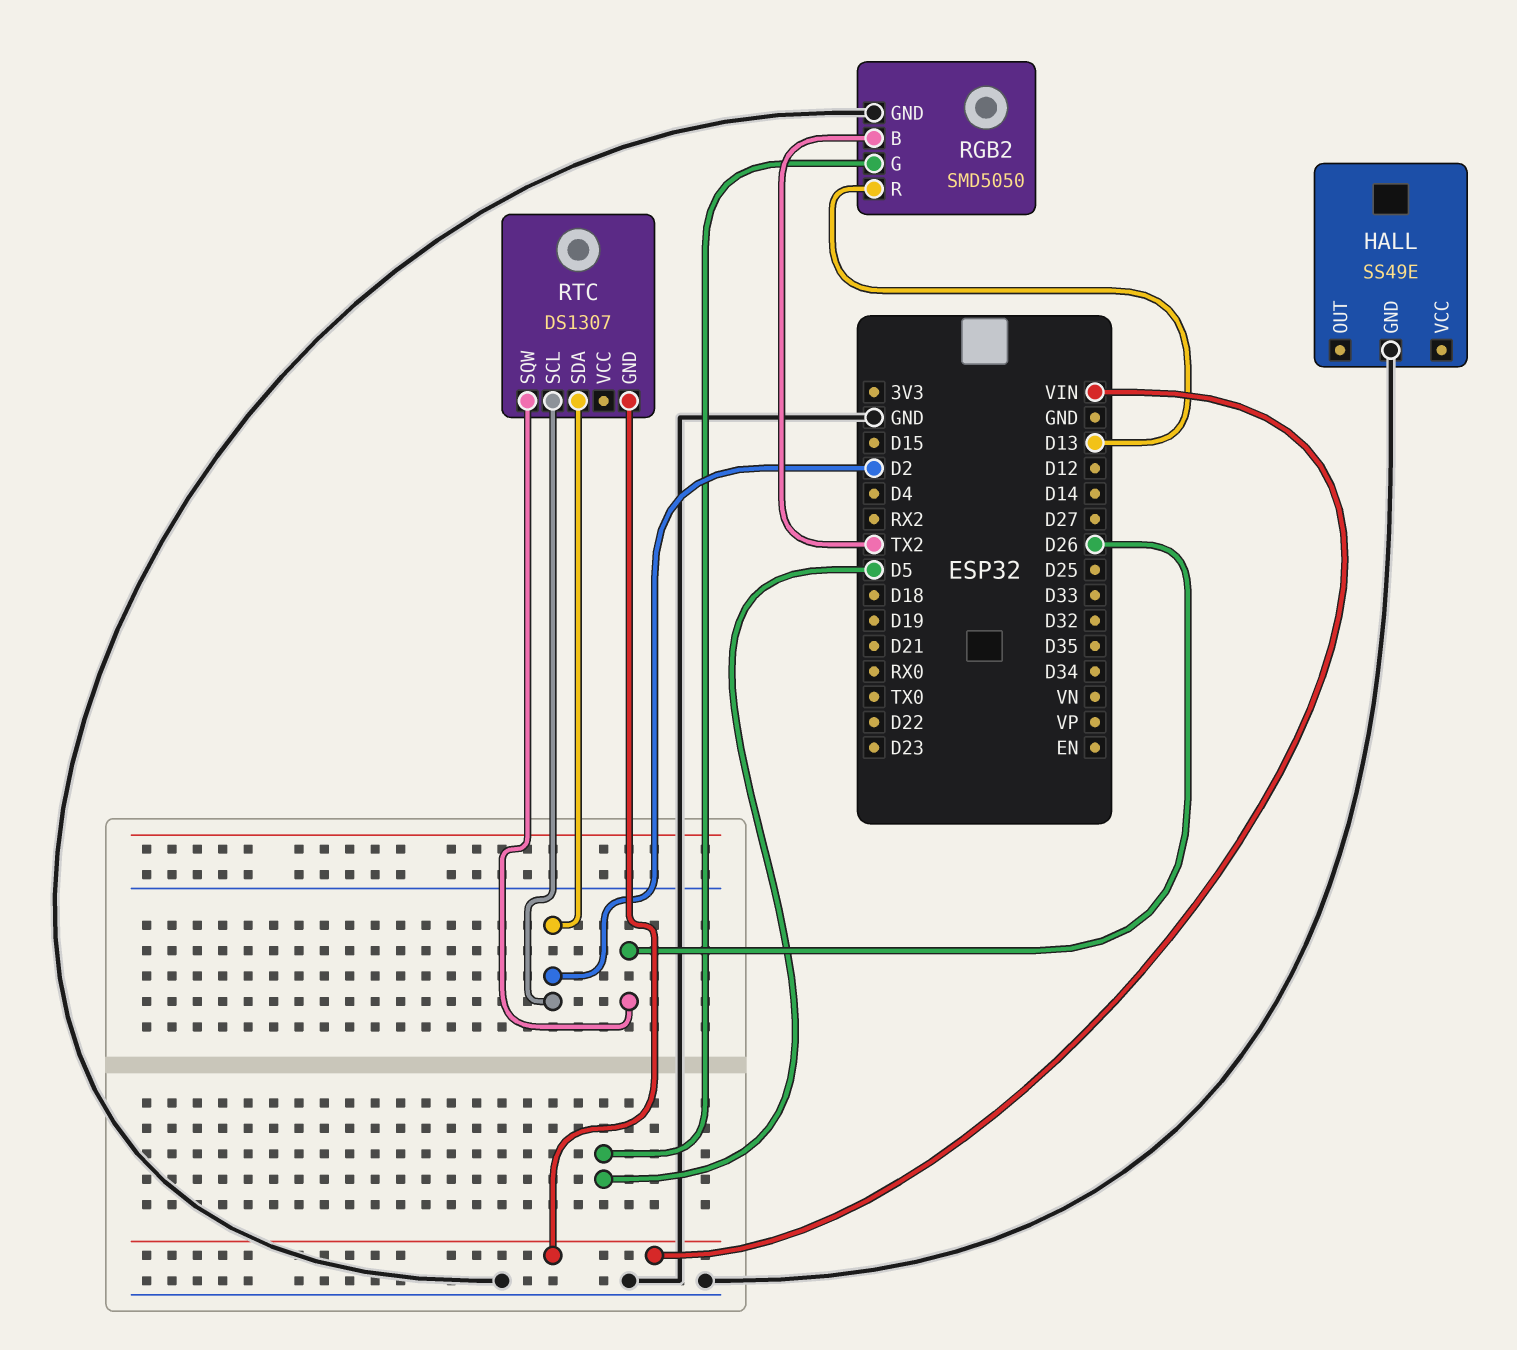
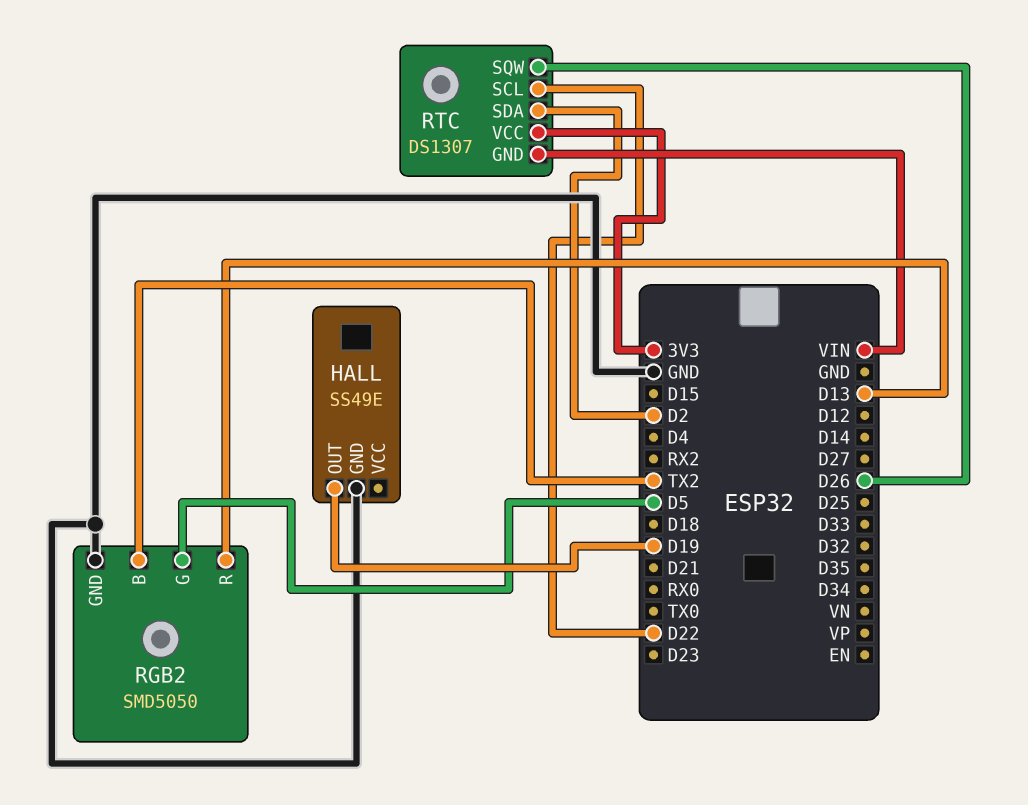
HALL pin OUT: none -> D19
RTC pin SCL: D2 -> D22
RTC pin VCC: none -> 3V3

